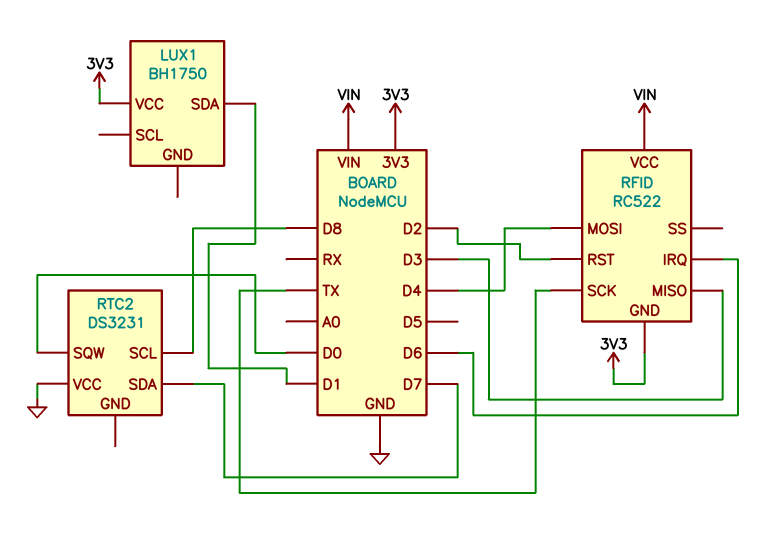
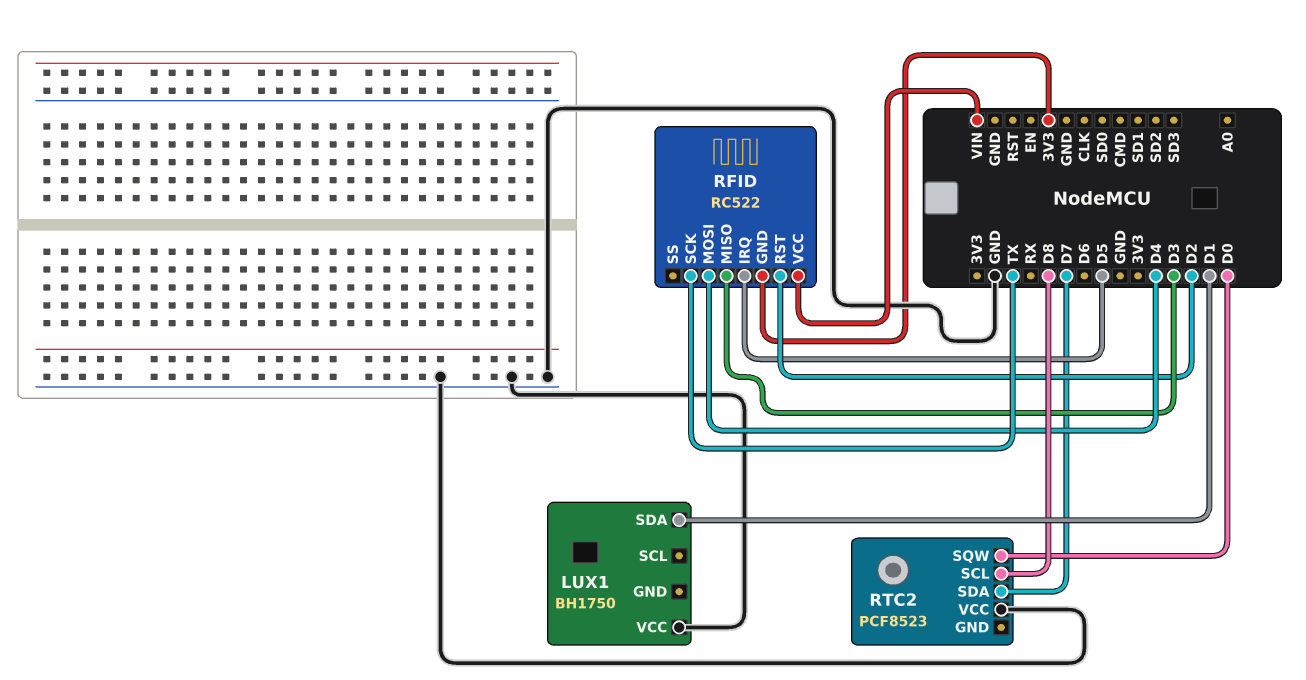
LUX1 pin VCC: 3V3 -> GND
RFID pin IRQ: D6 -> D5
RTC2: DS3231 -> PCF8523

